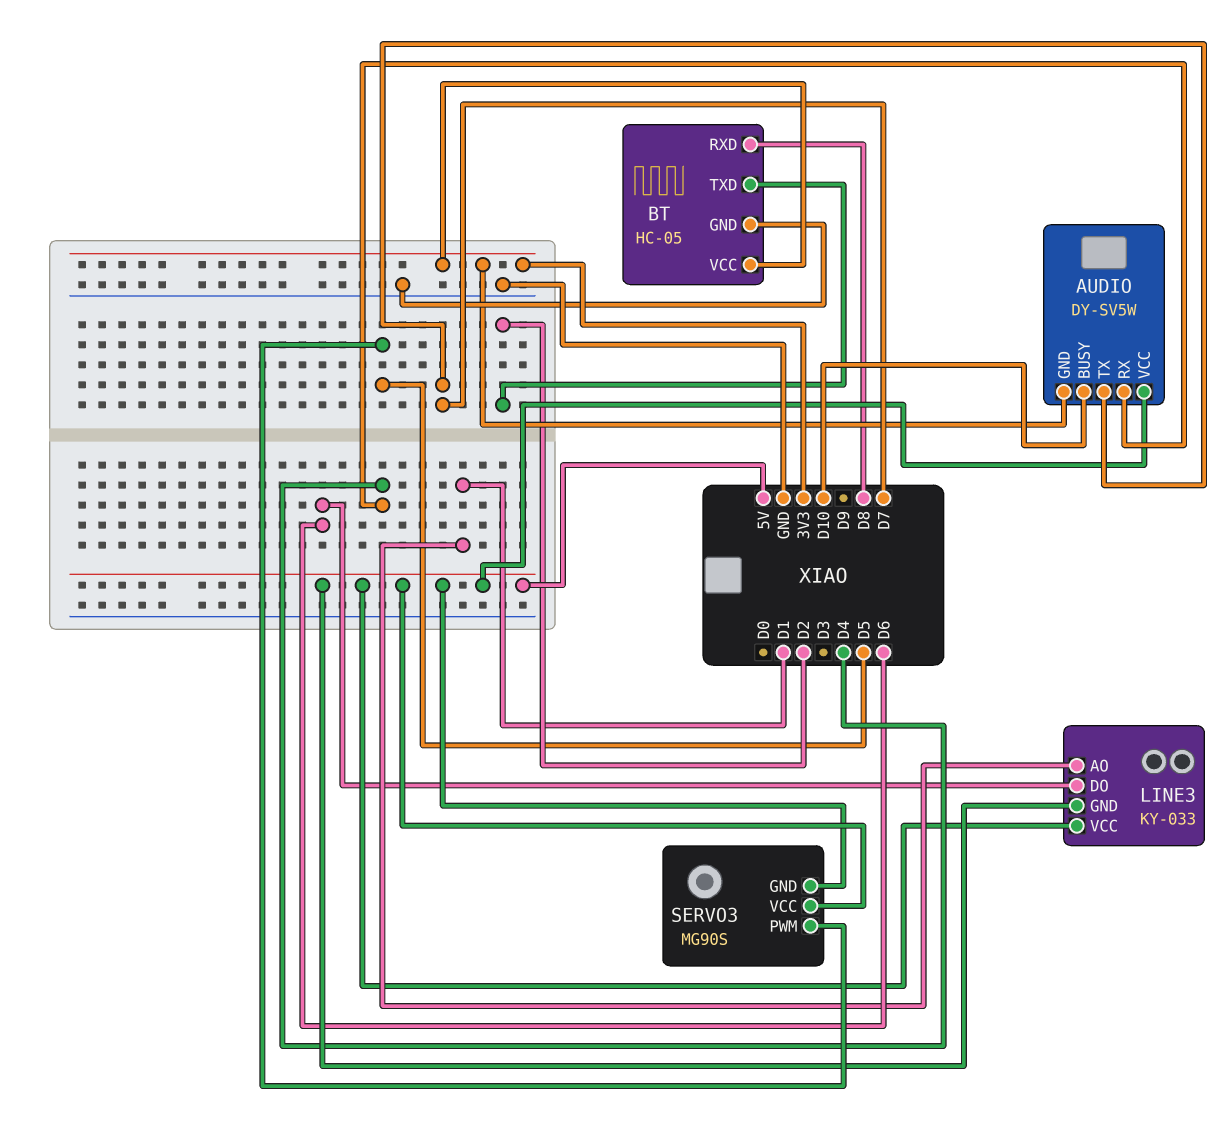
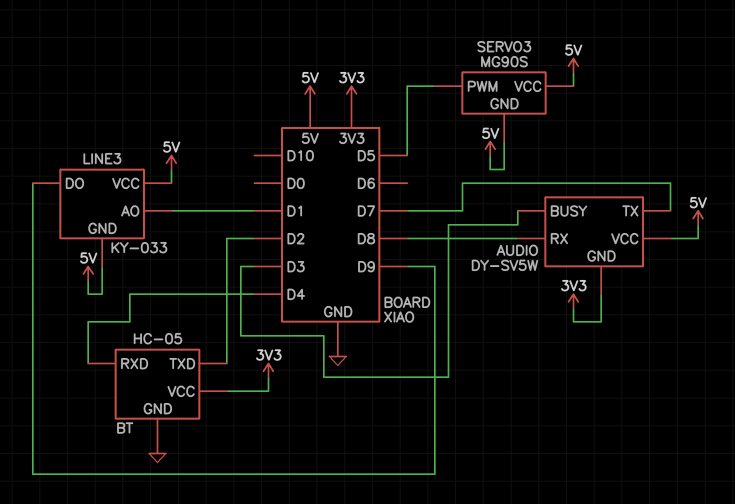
AUDIO pin BUSY: D10 -> D3
AUDIO pin RX: D4 -> D8
BT pin RXD: D8 -> D4
LINE3 pin DO: D6 -> D9

